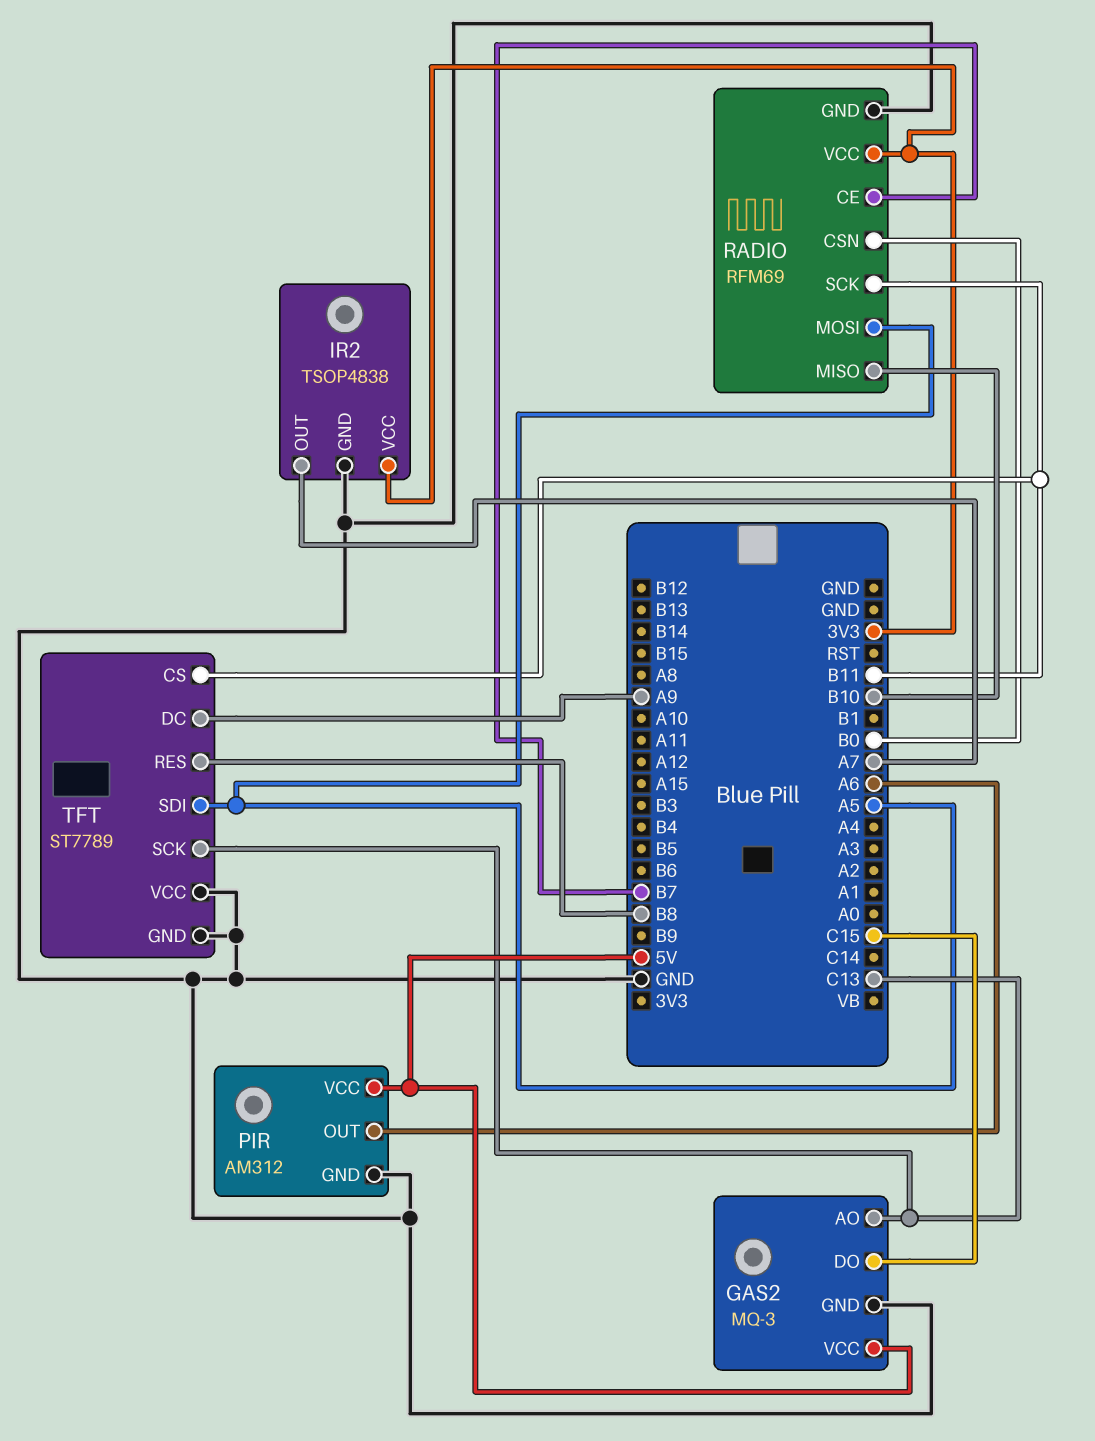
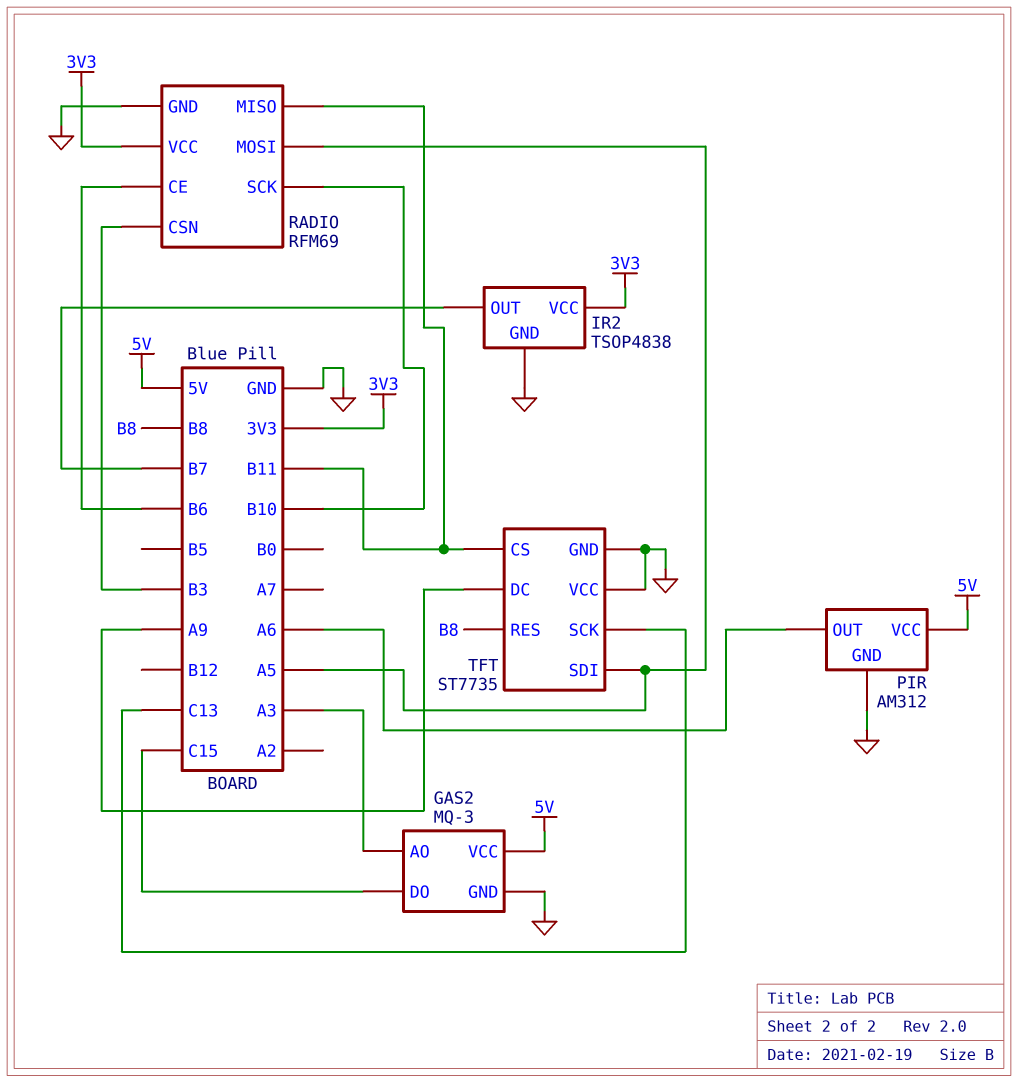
GAS2 pin AO: C13 -> A3
IR2 pin OUT: A7 -> B7
RADIO pin CE: B7 -> B6
RADIO pin CSN: B0 -> B3
RADIO pin MISO: B10 -> B11
RADIO pin SCK: B11 -> B10
TFT: ST7789 -> ST7735

